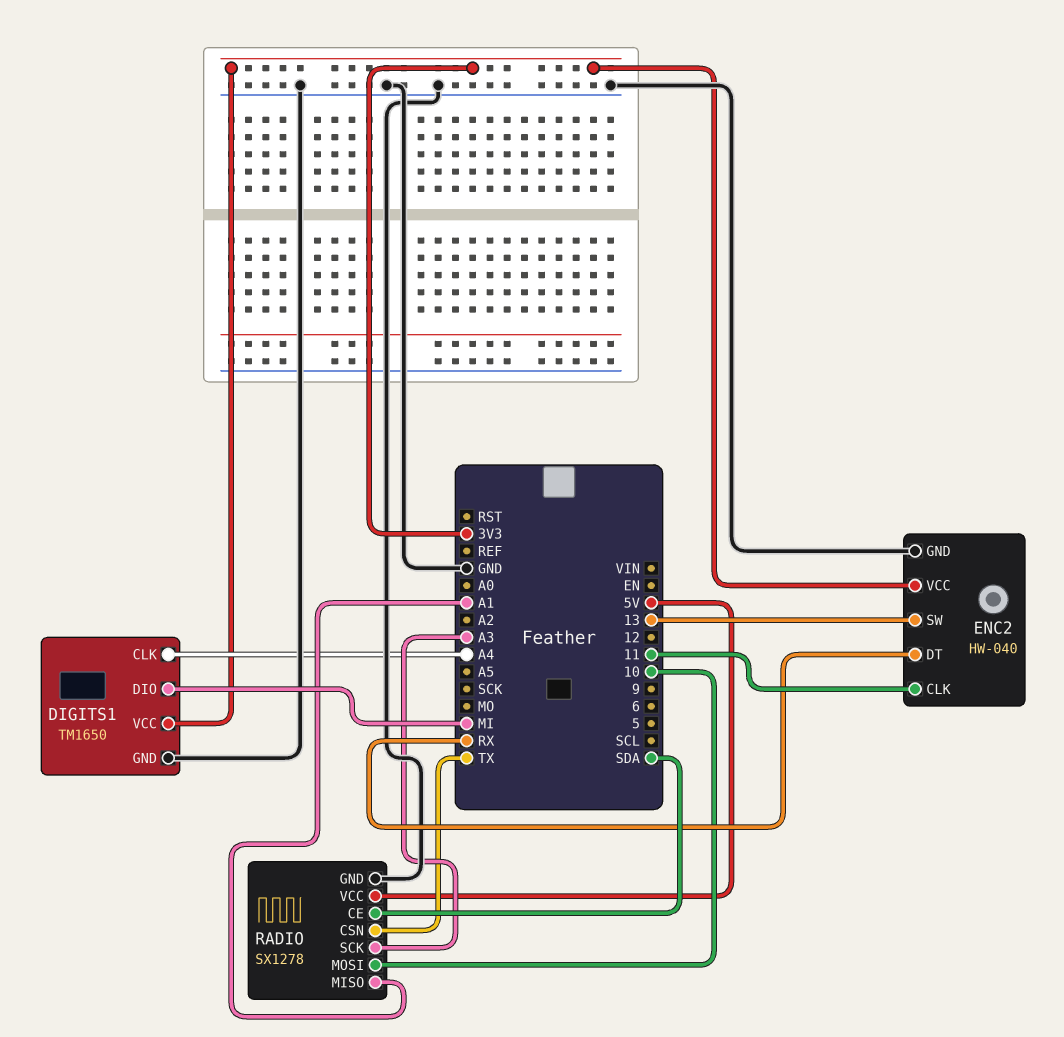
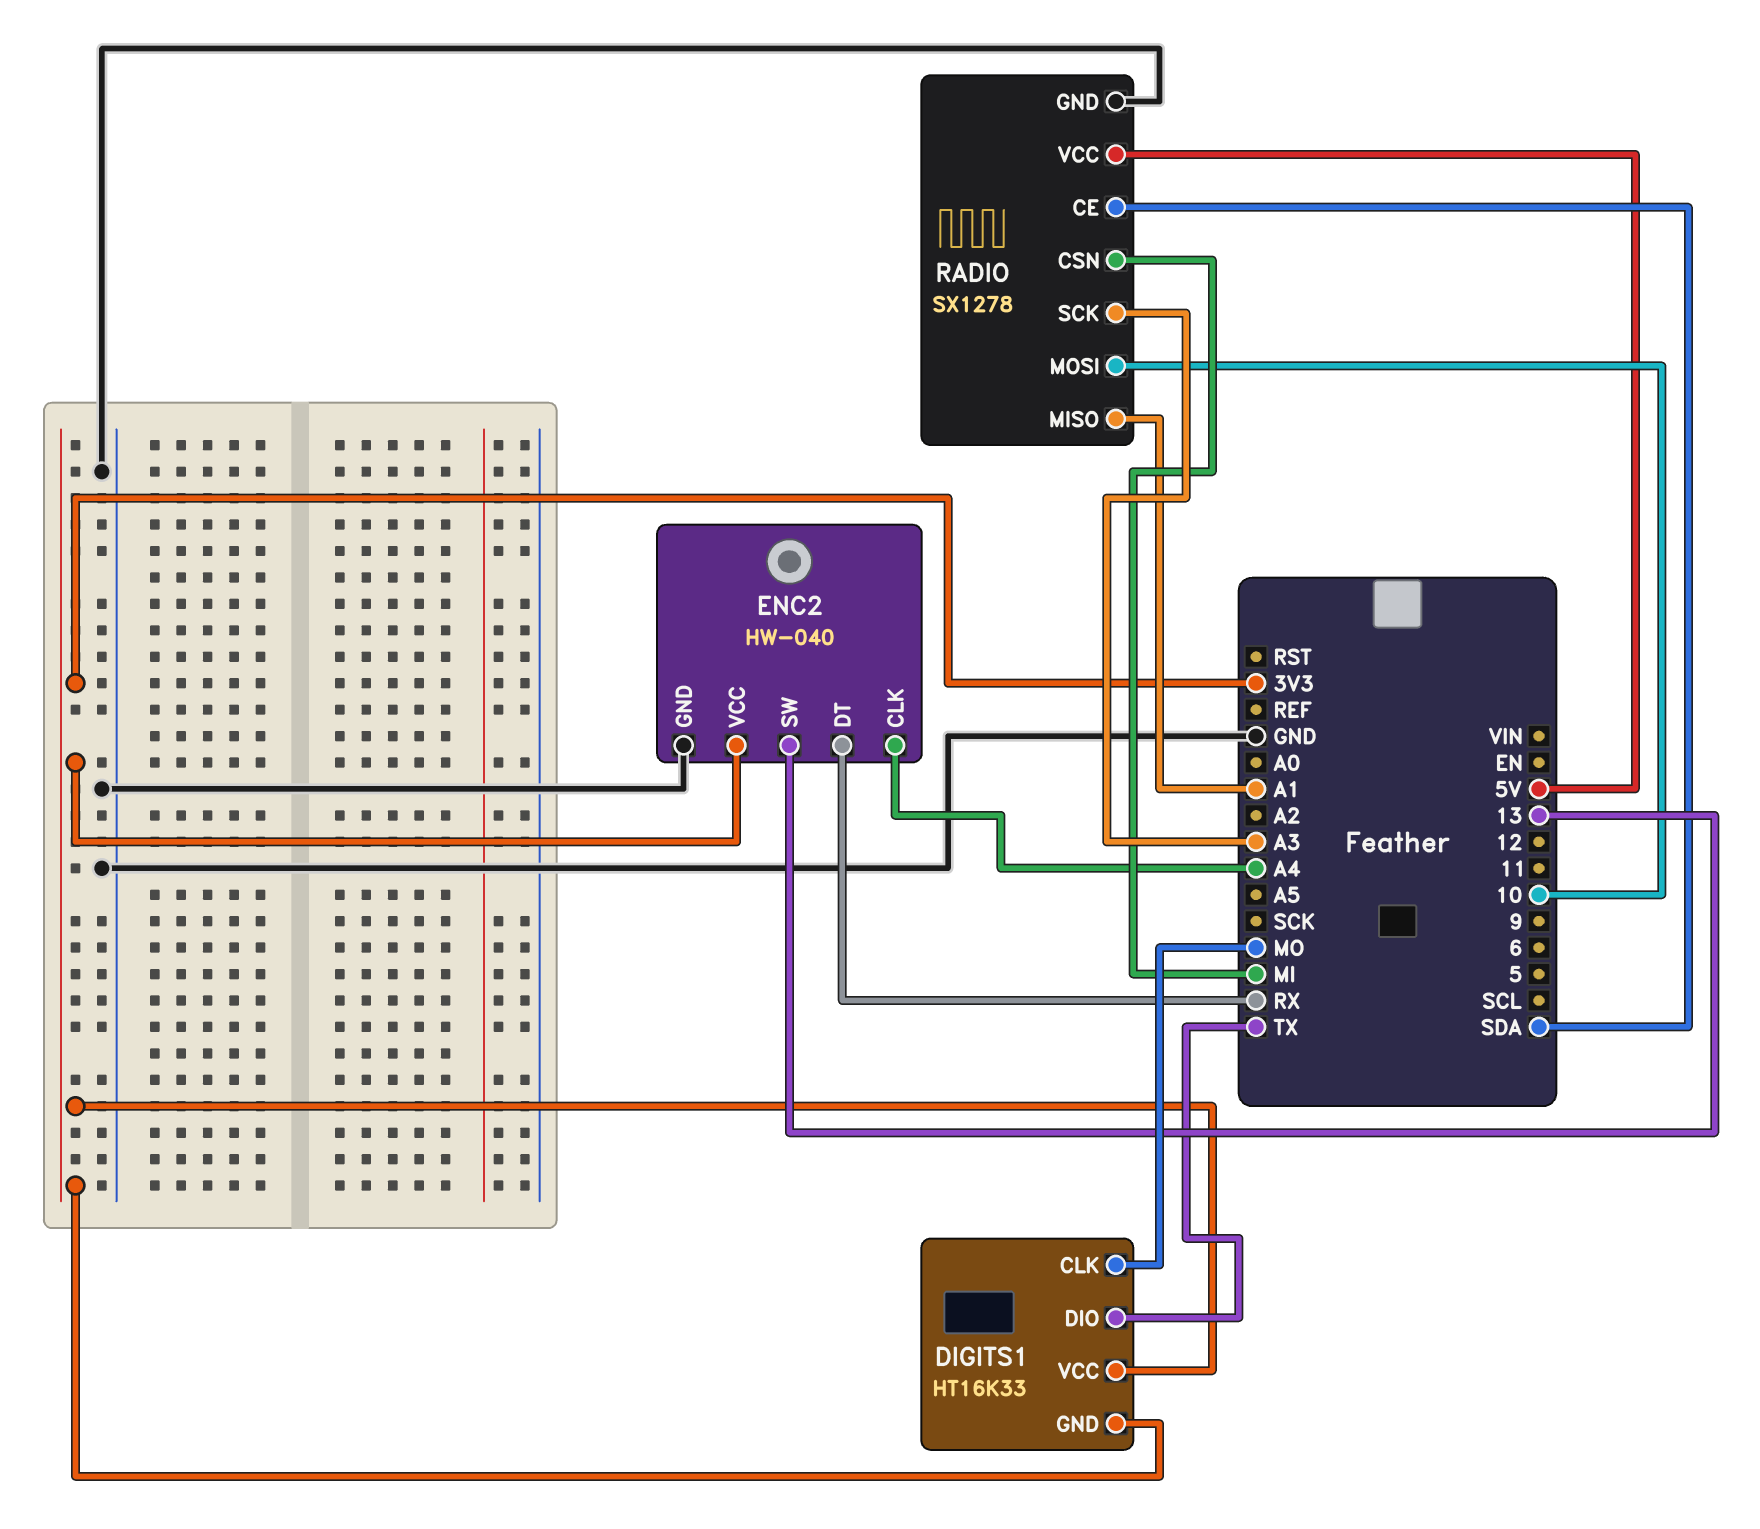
DIGITS1: TM1650 -> HT16K33
DIGITS1 pin CLK: A4 -> MO
DIGITS1 pin DIO: MI -> TX
DIGITS1 pin GND: GND -> 3V3
ENC2 pin CLK: 11 -> A4
RADIO pin CSN: TX -> MI

